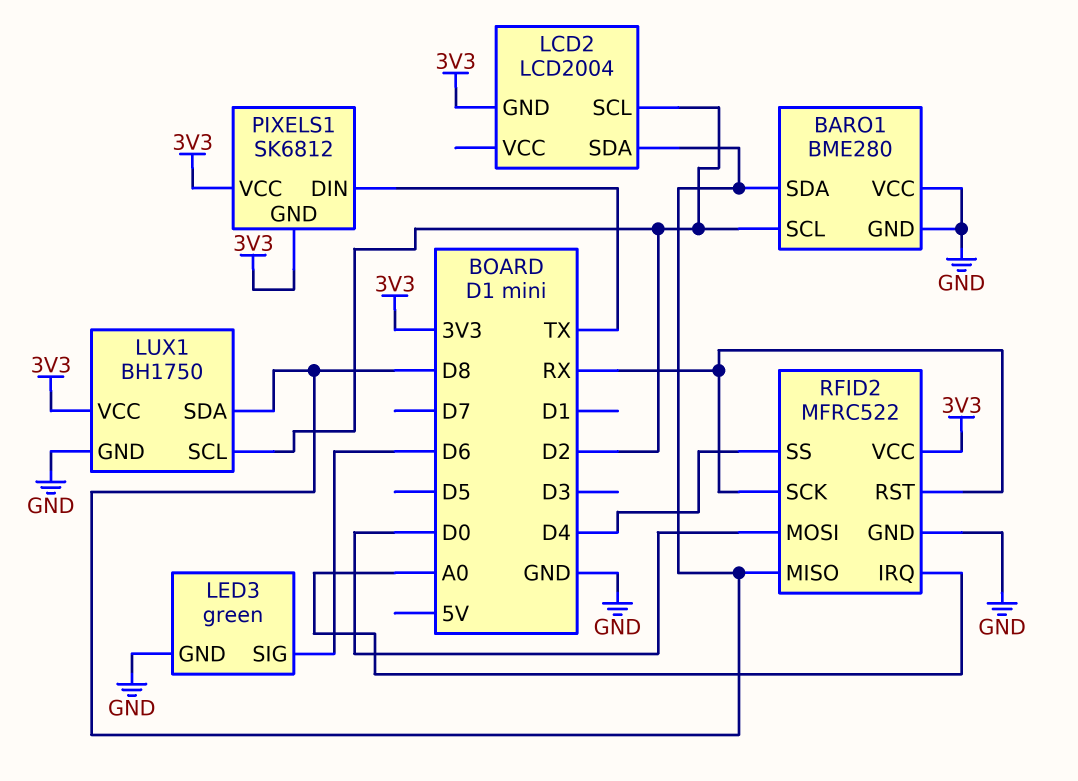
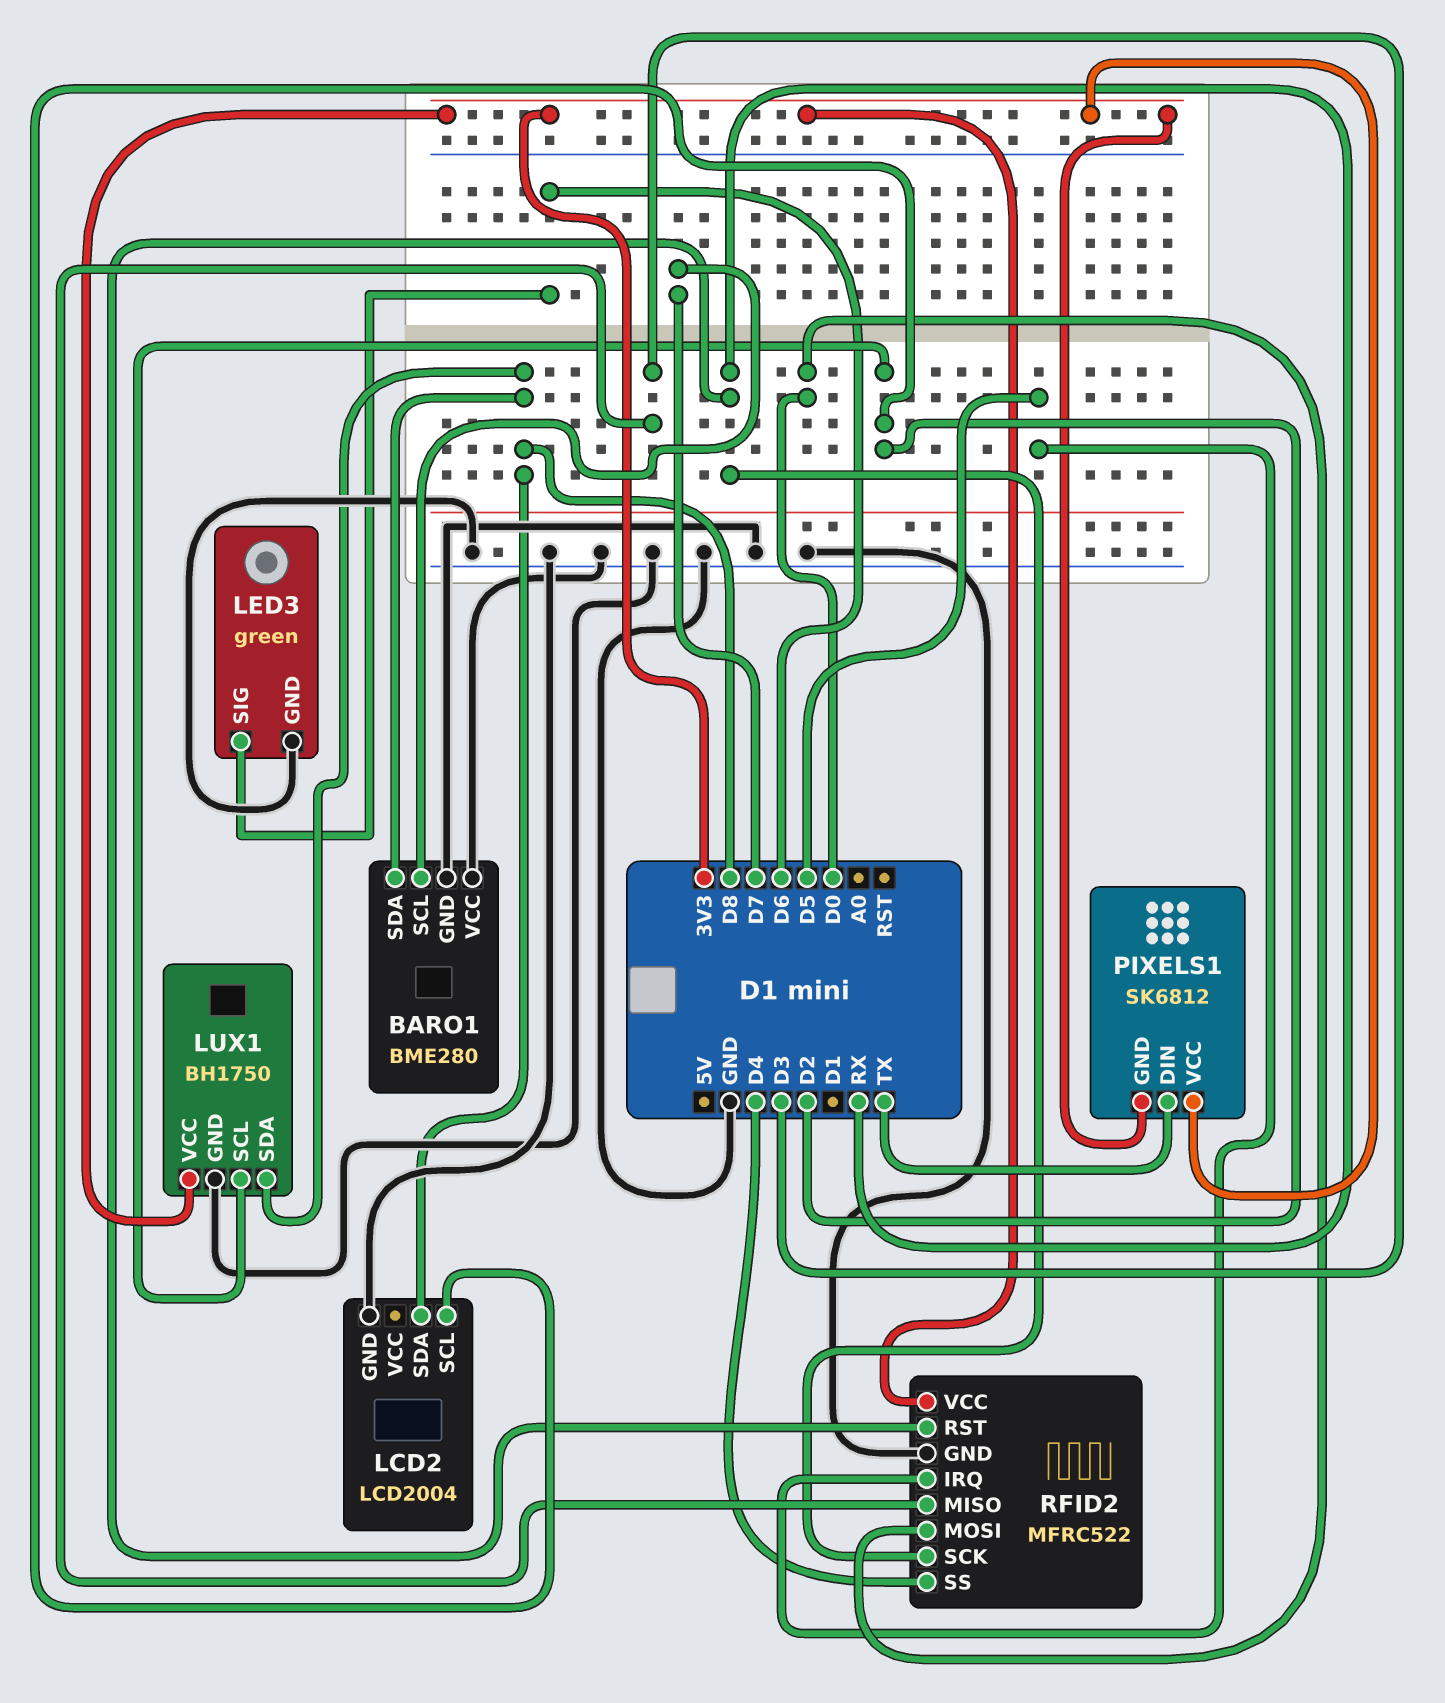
BARO1 pin SCL: D2 -> D7
LCD2 pin GND: 3V3 -> GND
RFID2 pin IRQ: A0 -> D5
RFID2 pin MISO: D8 -> D3

